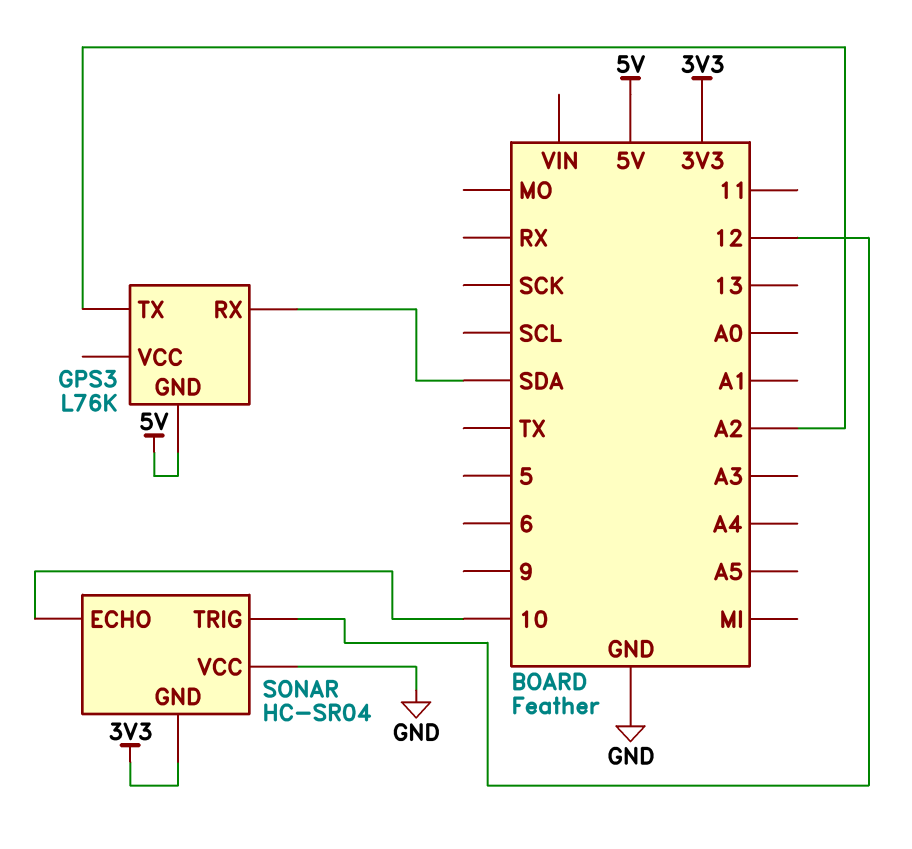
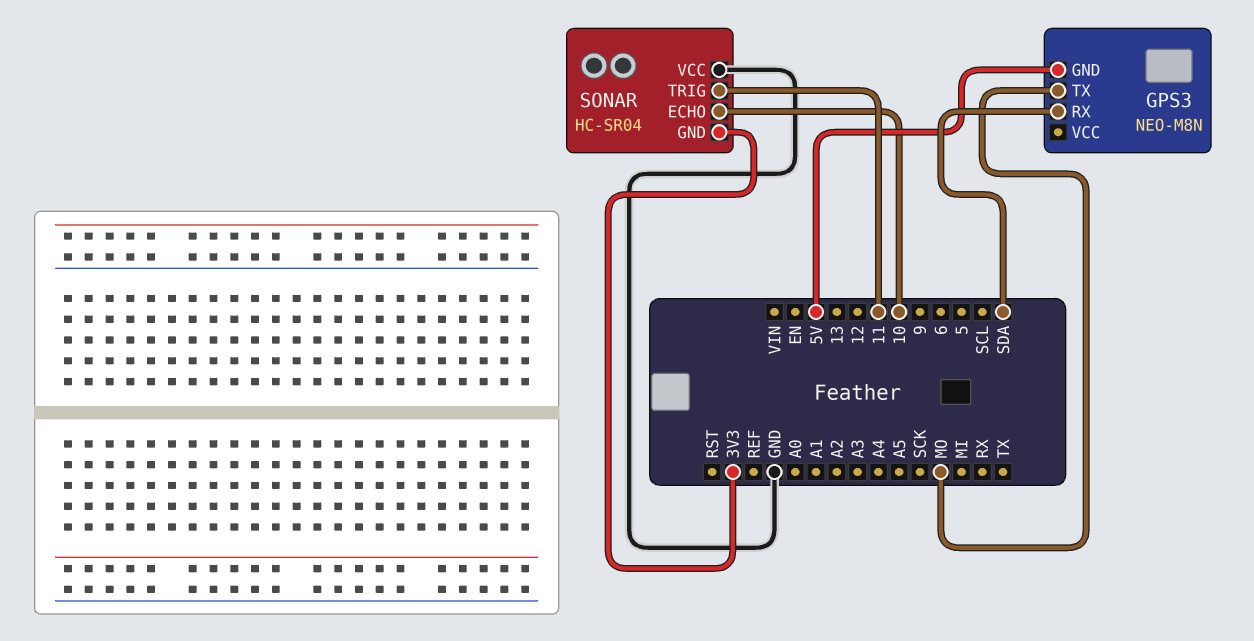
GPS3: L76K -> NEO-M8N
GPS3 pin TX: A2 -> MO
SONAR pin TRIG: 12 -> 11

